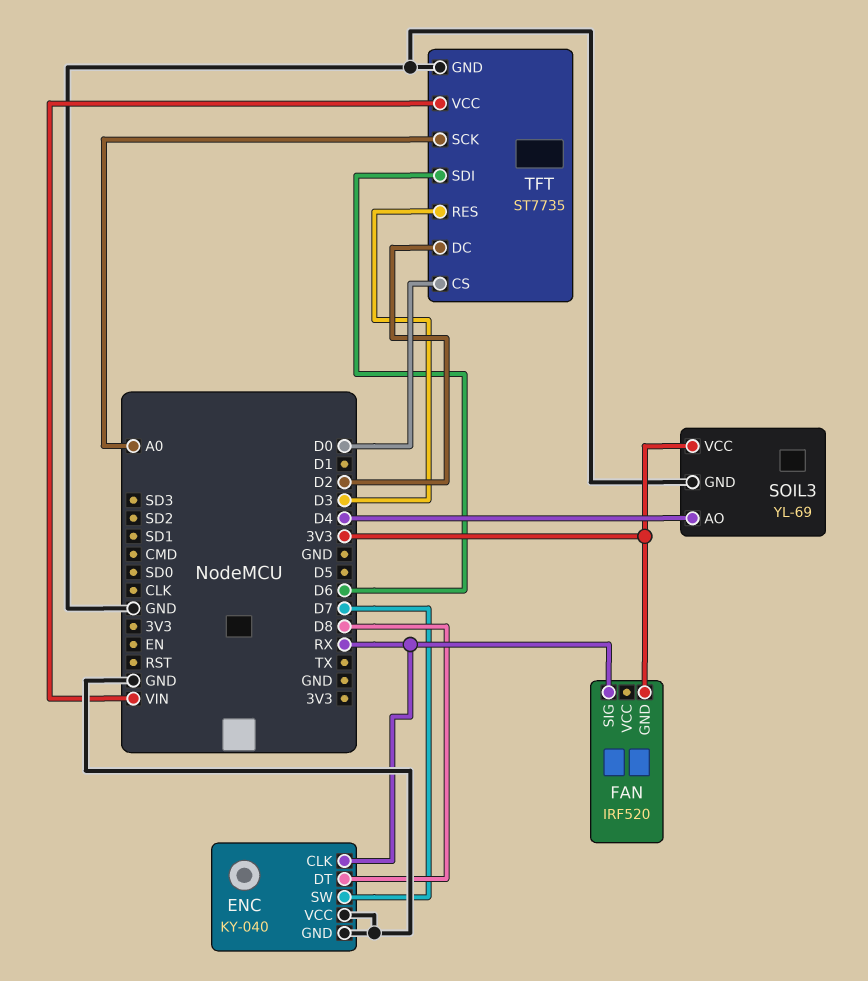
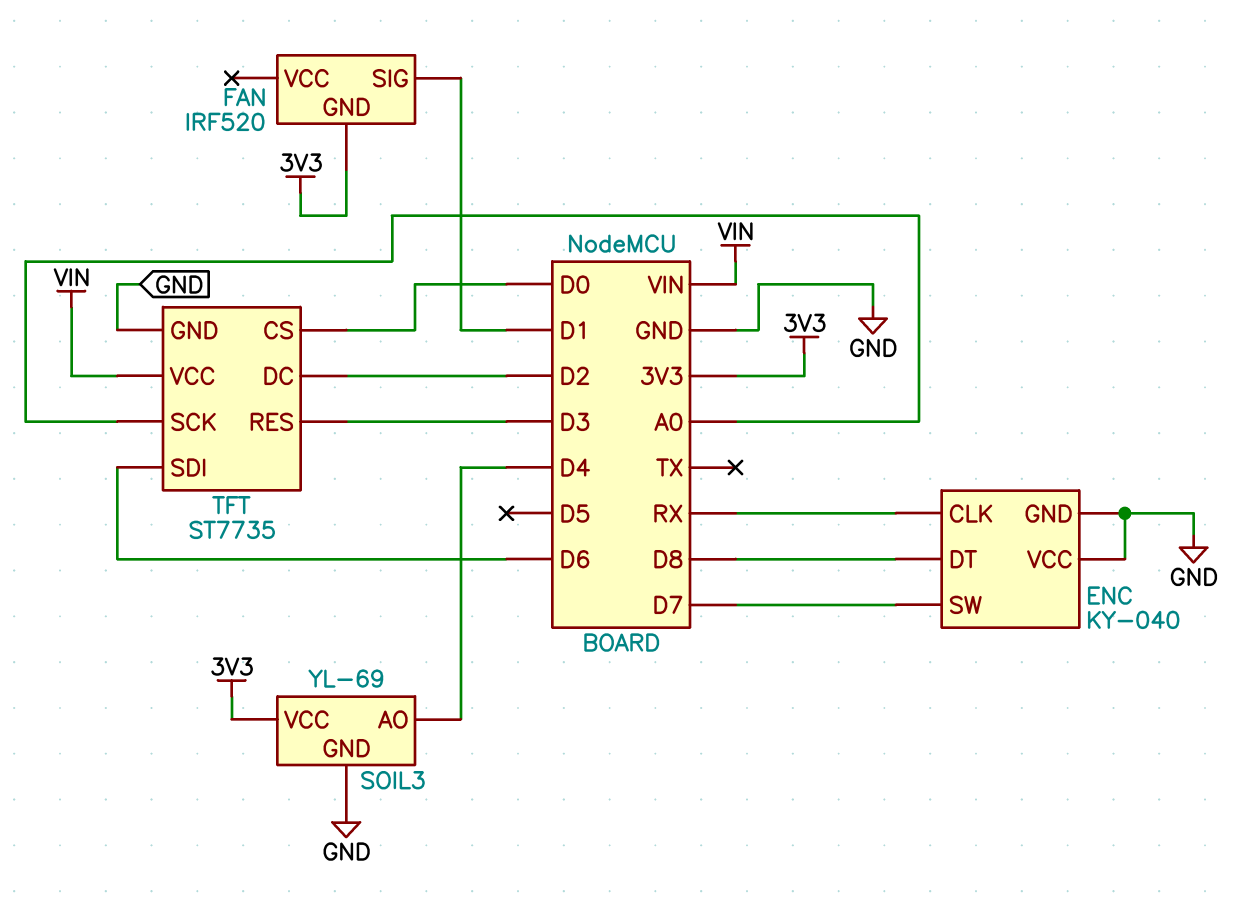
FAN pin SIG: RX -> D1

